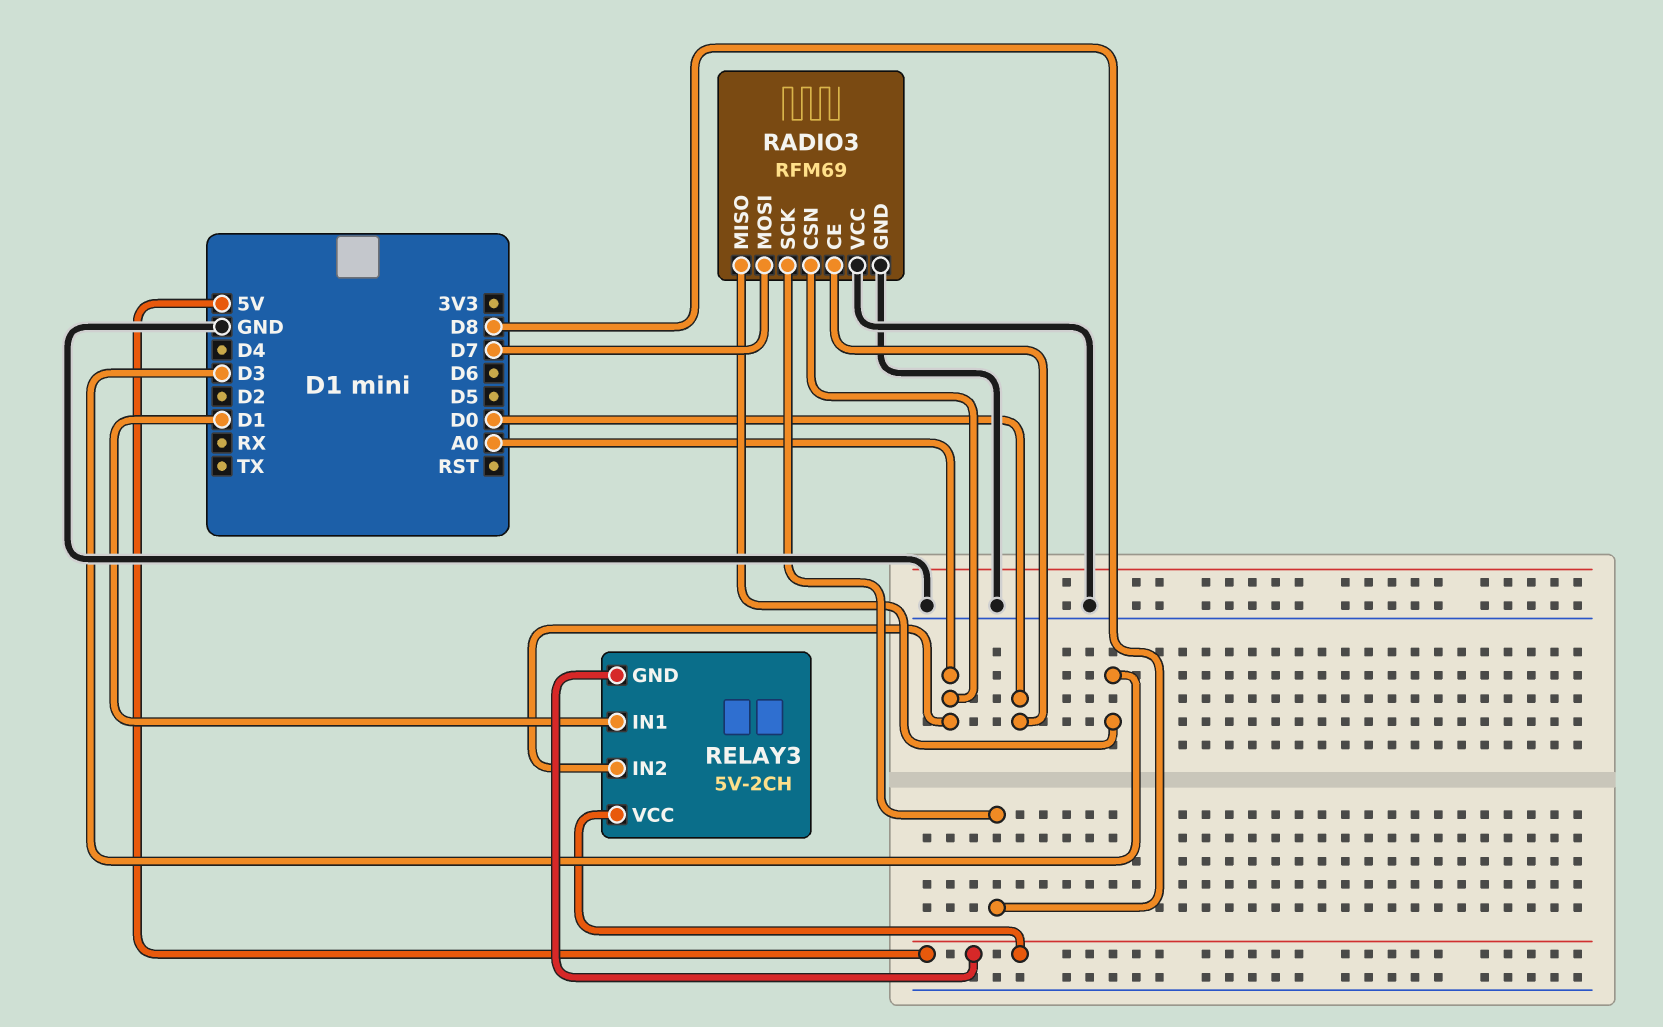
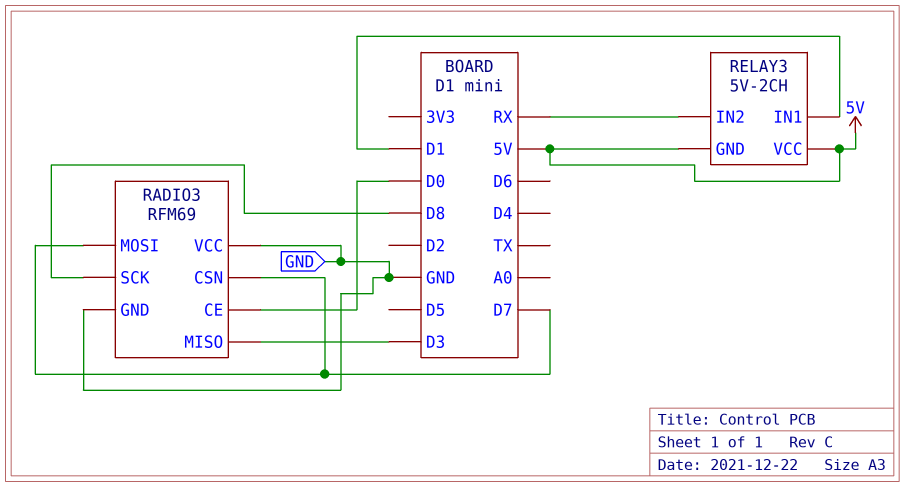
RADIO3 pin CSN: A0 -> D7
RELAY3 pin IN2: A0 -> RX

